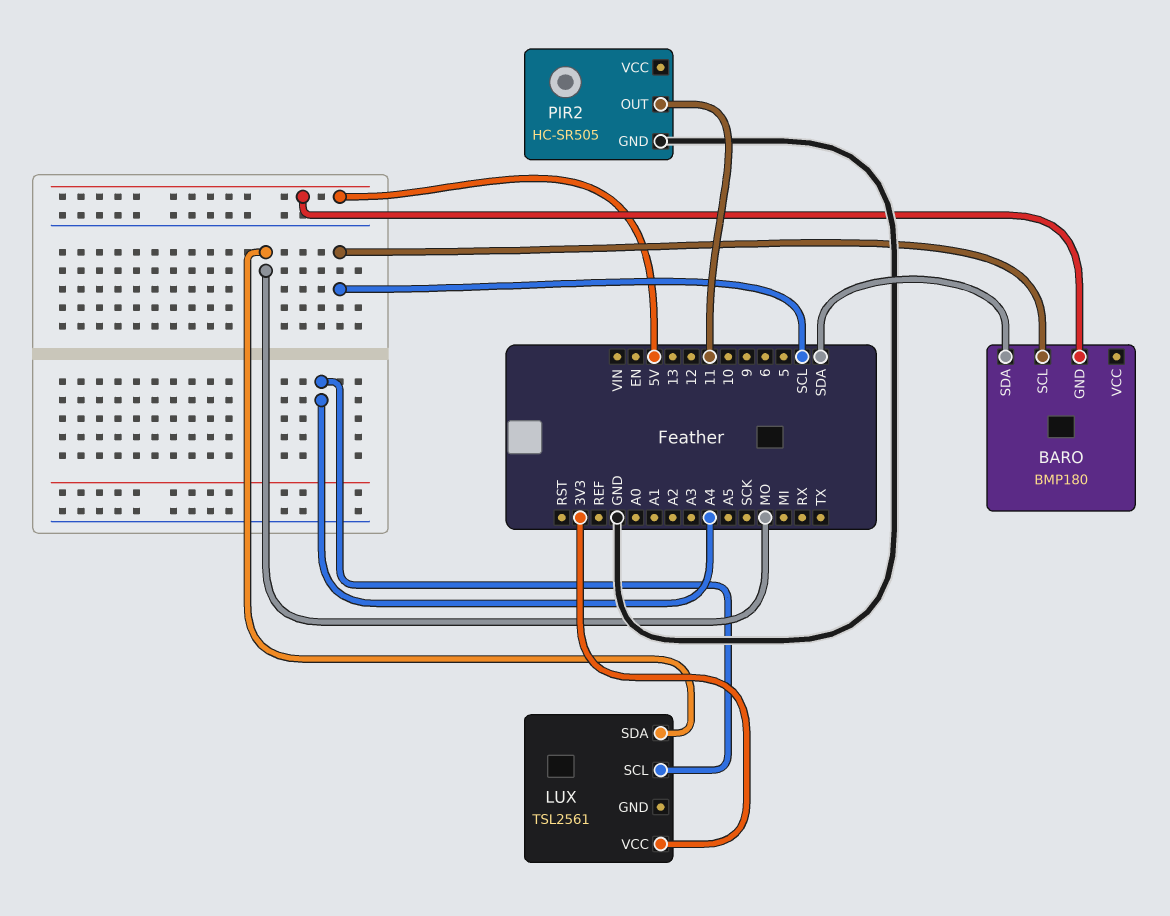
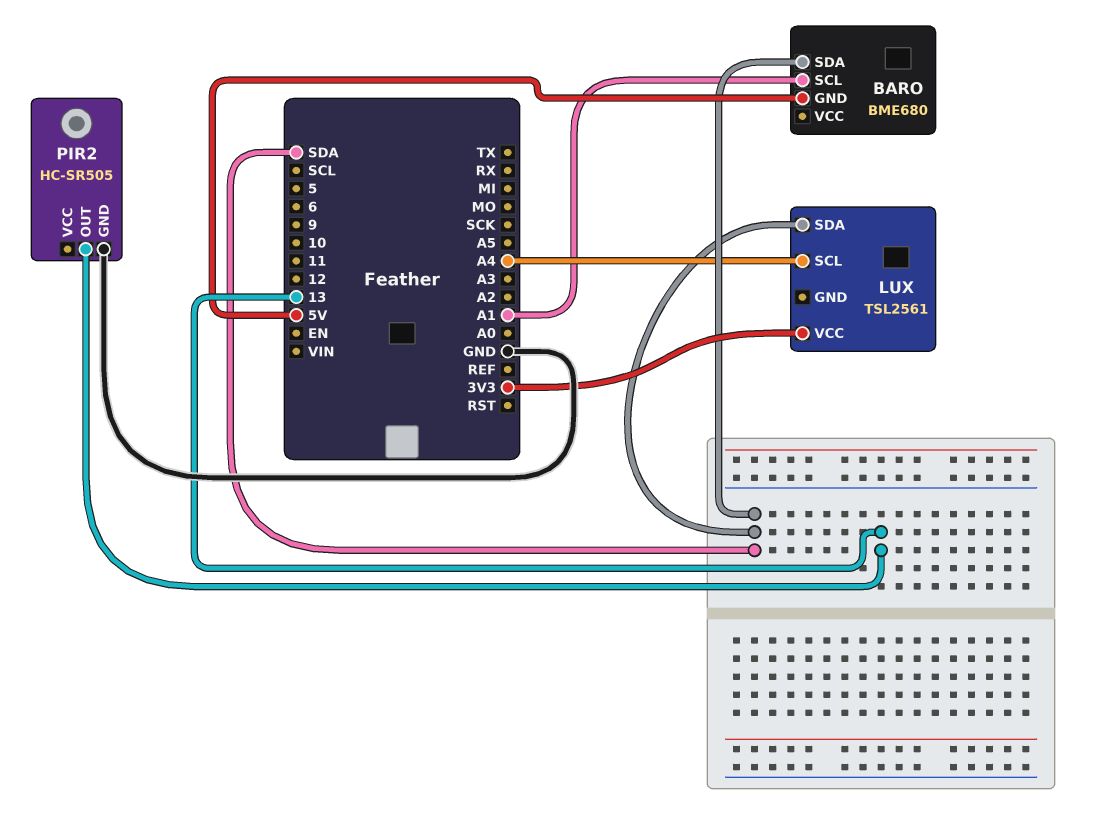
BARO: BMP180 -> BME680
BARO pin SCL: SCL -> A1
LUX pin SDA: MO -> SDA
PIR2 pin OUT: 11 -> 13

